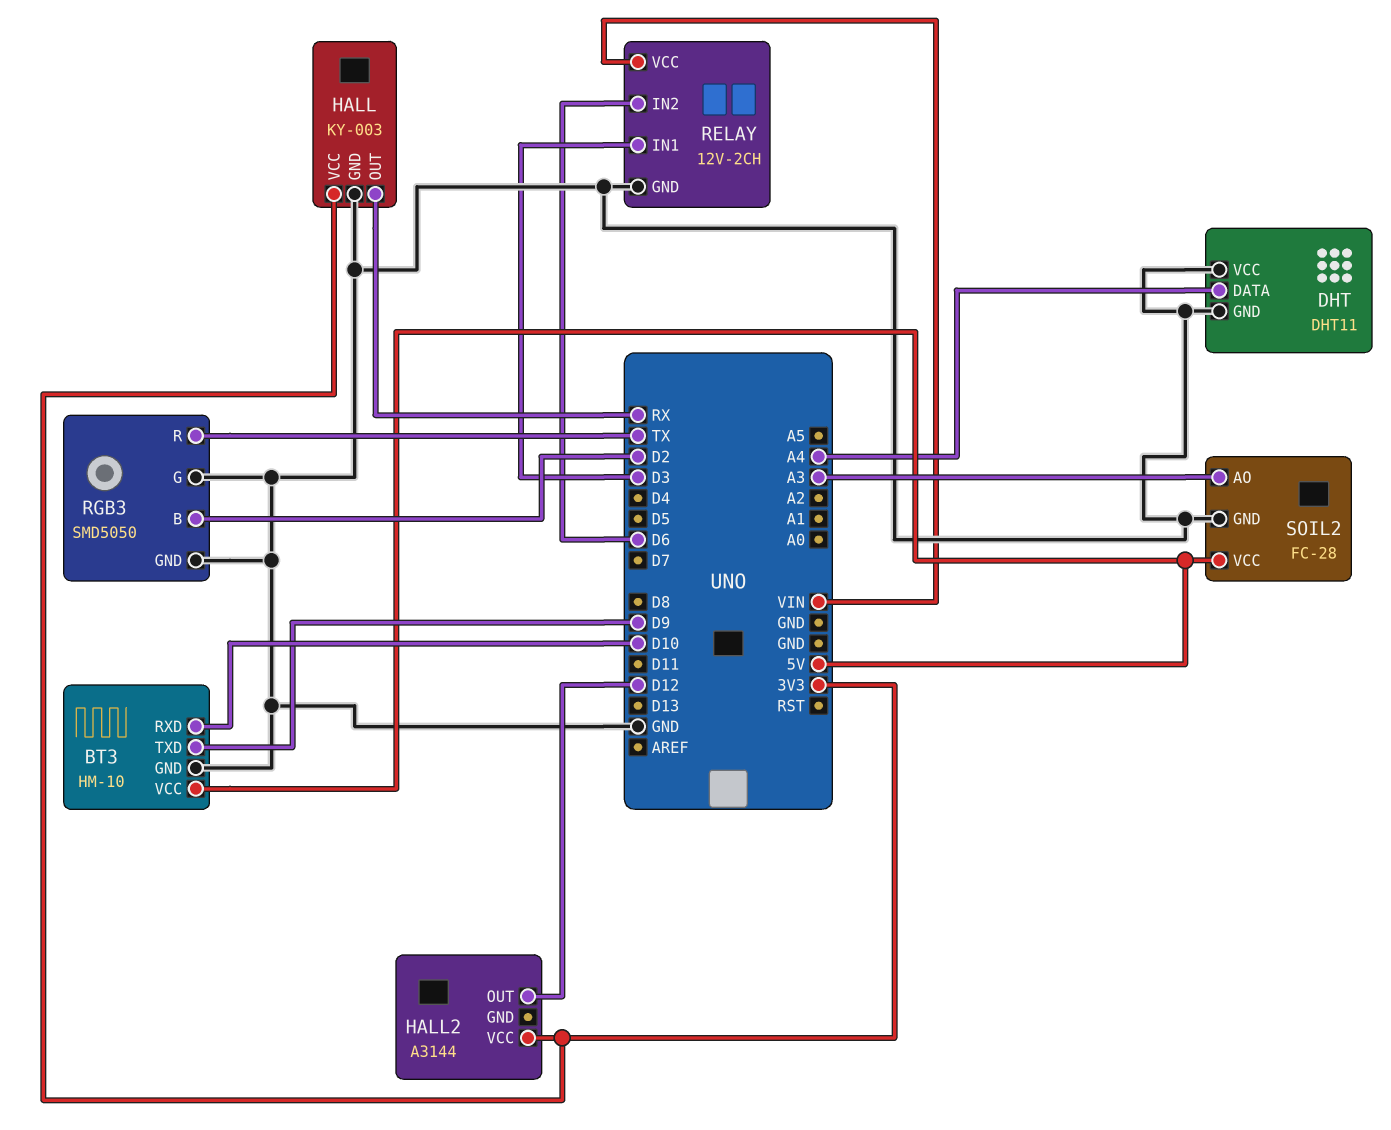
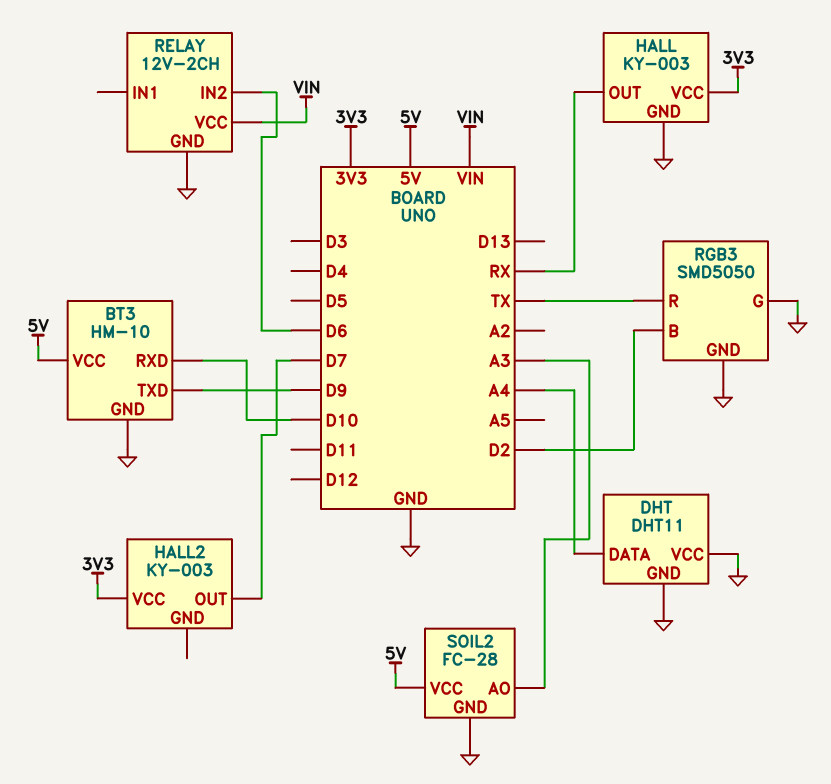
HALL2: A3144 -> KY-003
HALL2 pin OUT: D12 -> D7
RELAY pin IN1: D3 -> none

